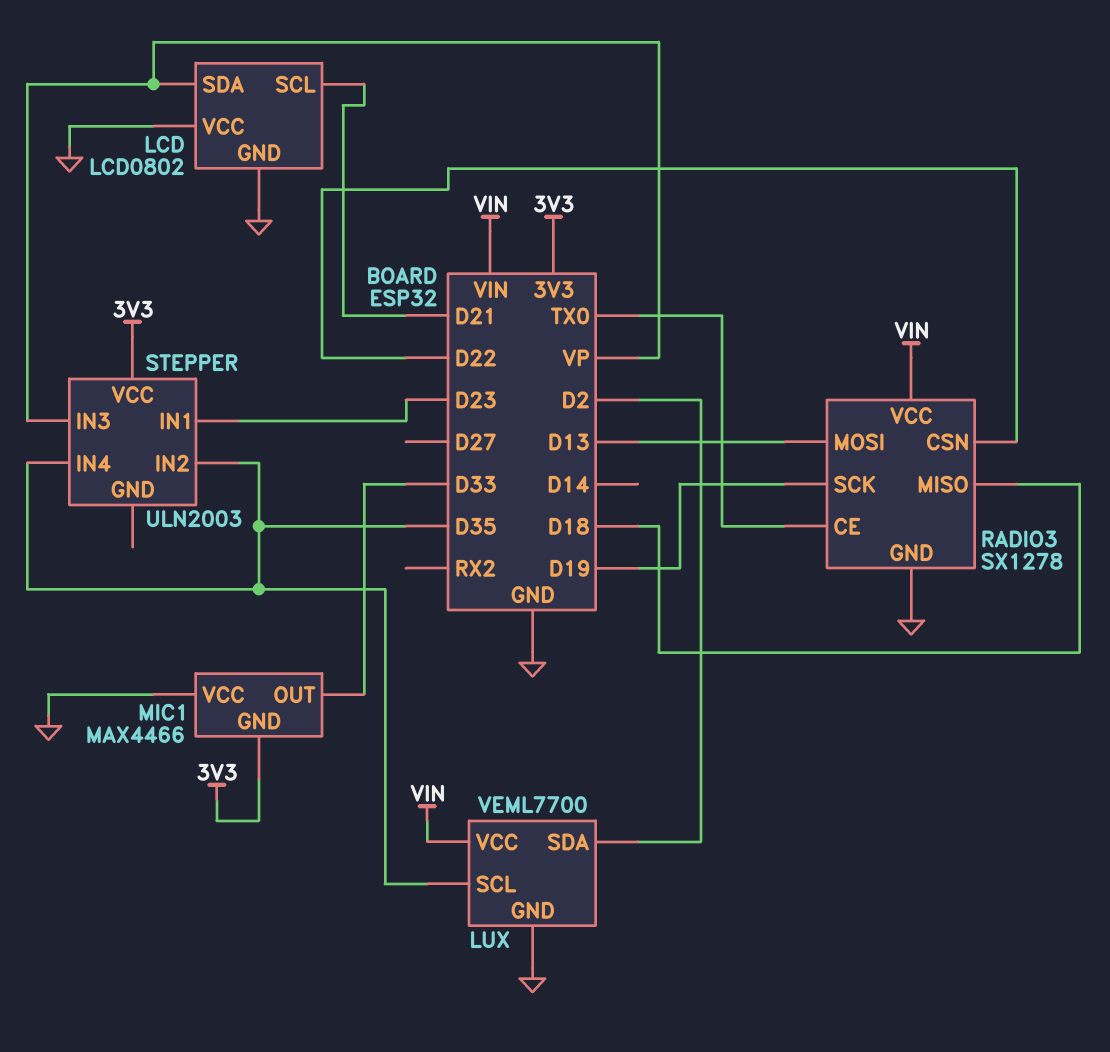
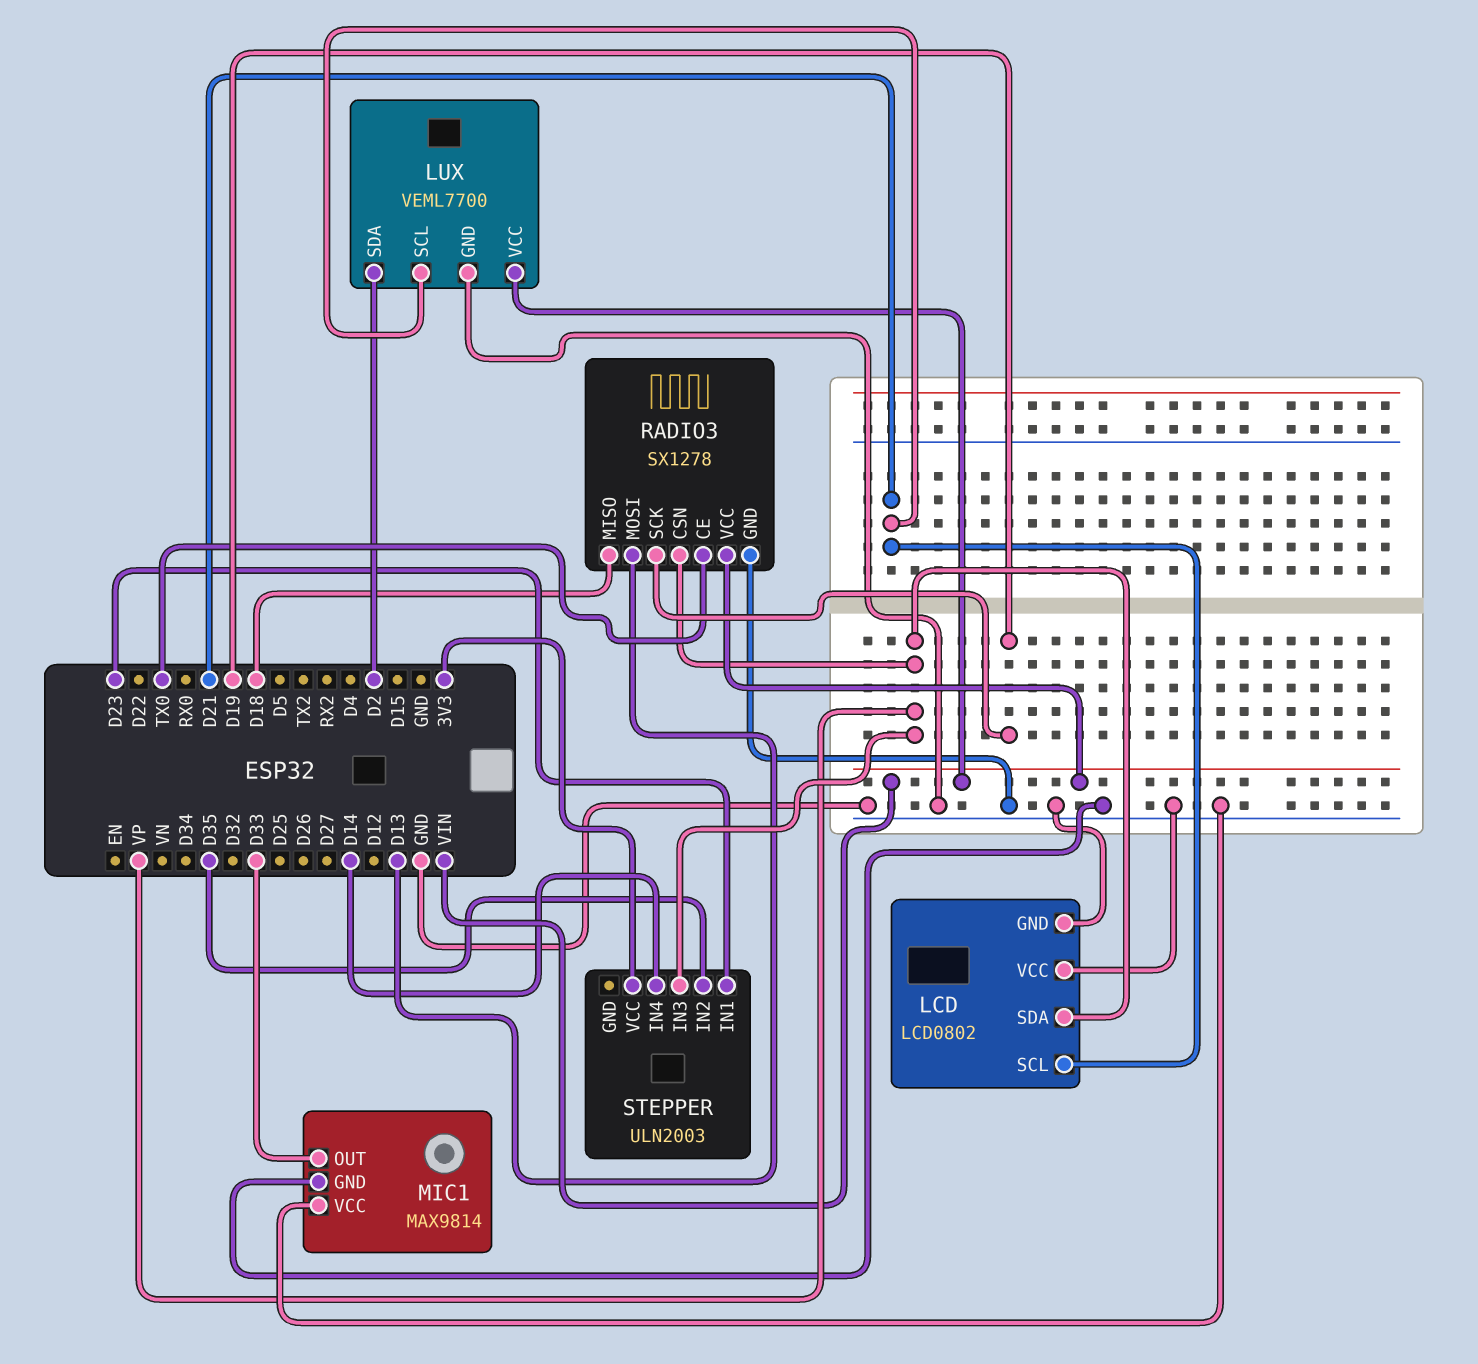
LUX pin SCL: D35 -> D21
MIC1: MAX4466 -> MAX9814
MIC1 pin GND: 3V3 -> GND
RADIO3 pin CSN: D22 -> VP
STEPPER pin IN4: D35 -> D14

